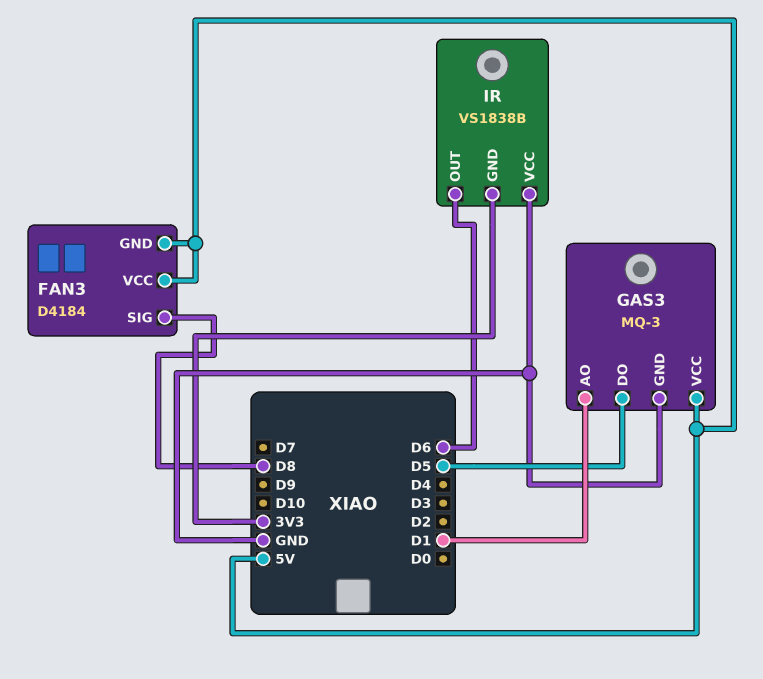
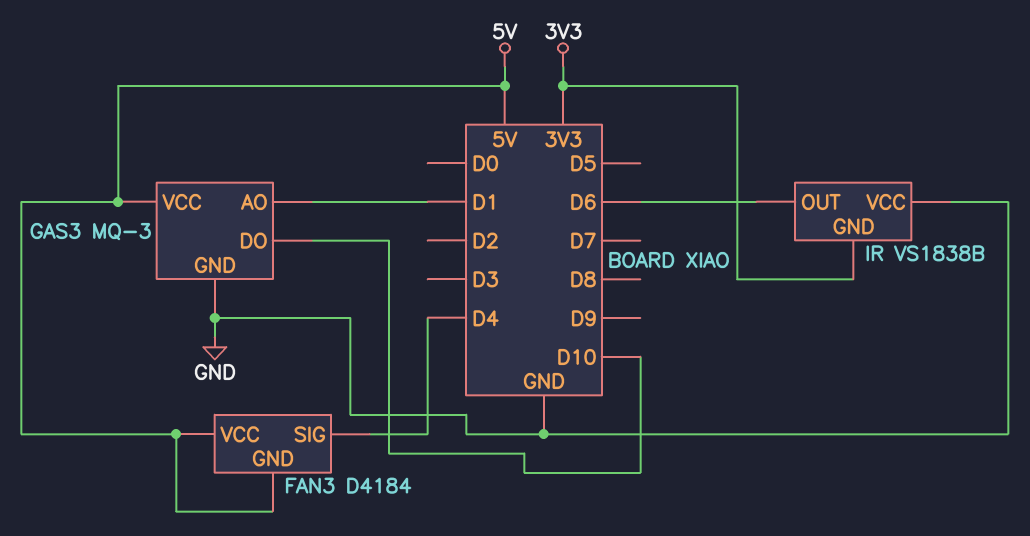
FAN3 pin SIG: D8 -> D4
GAS3 pin DO: D5 -> D10

